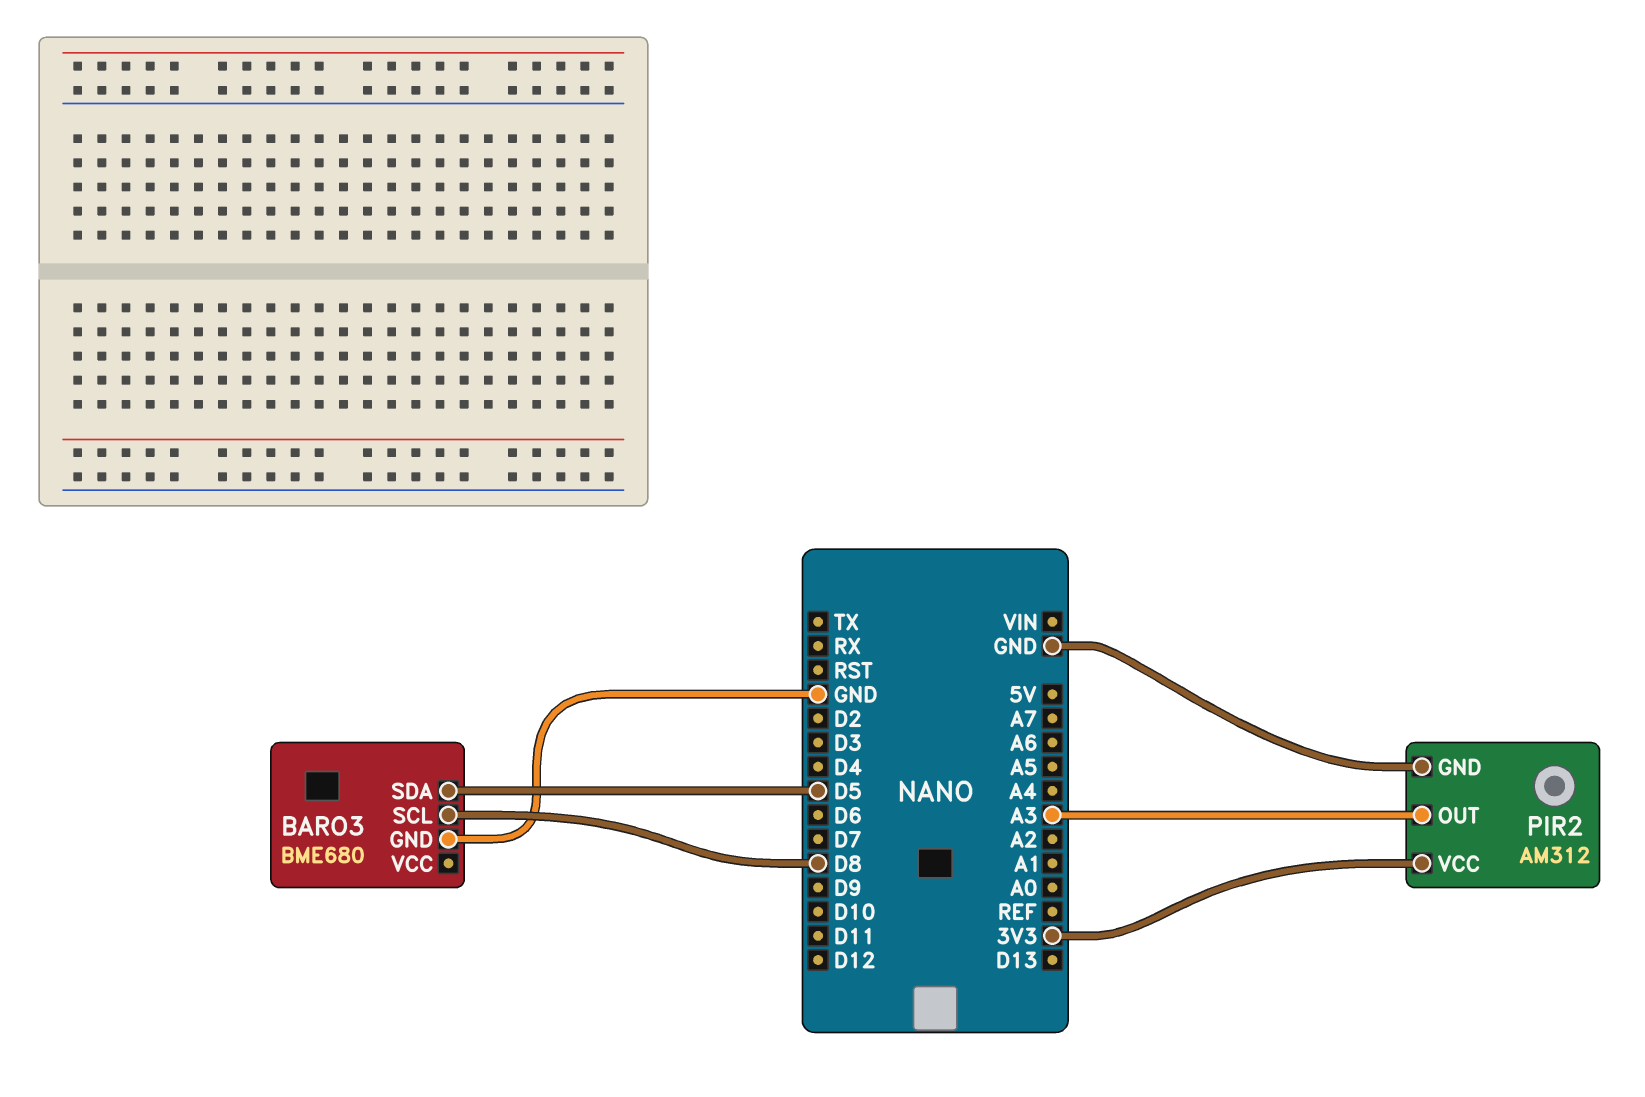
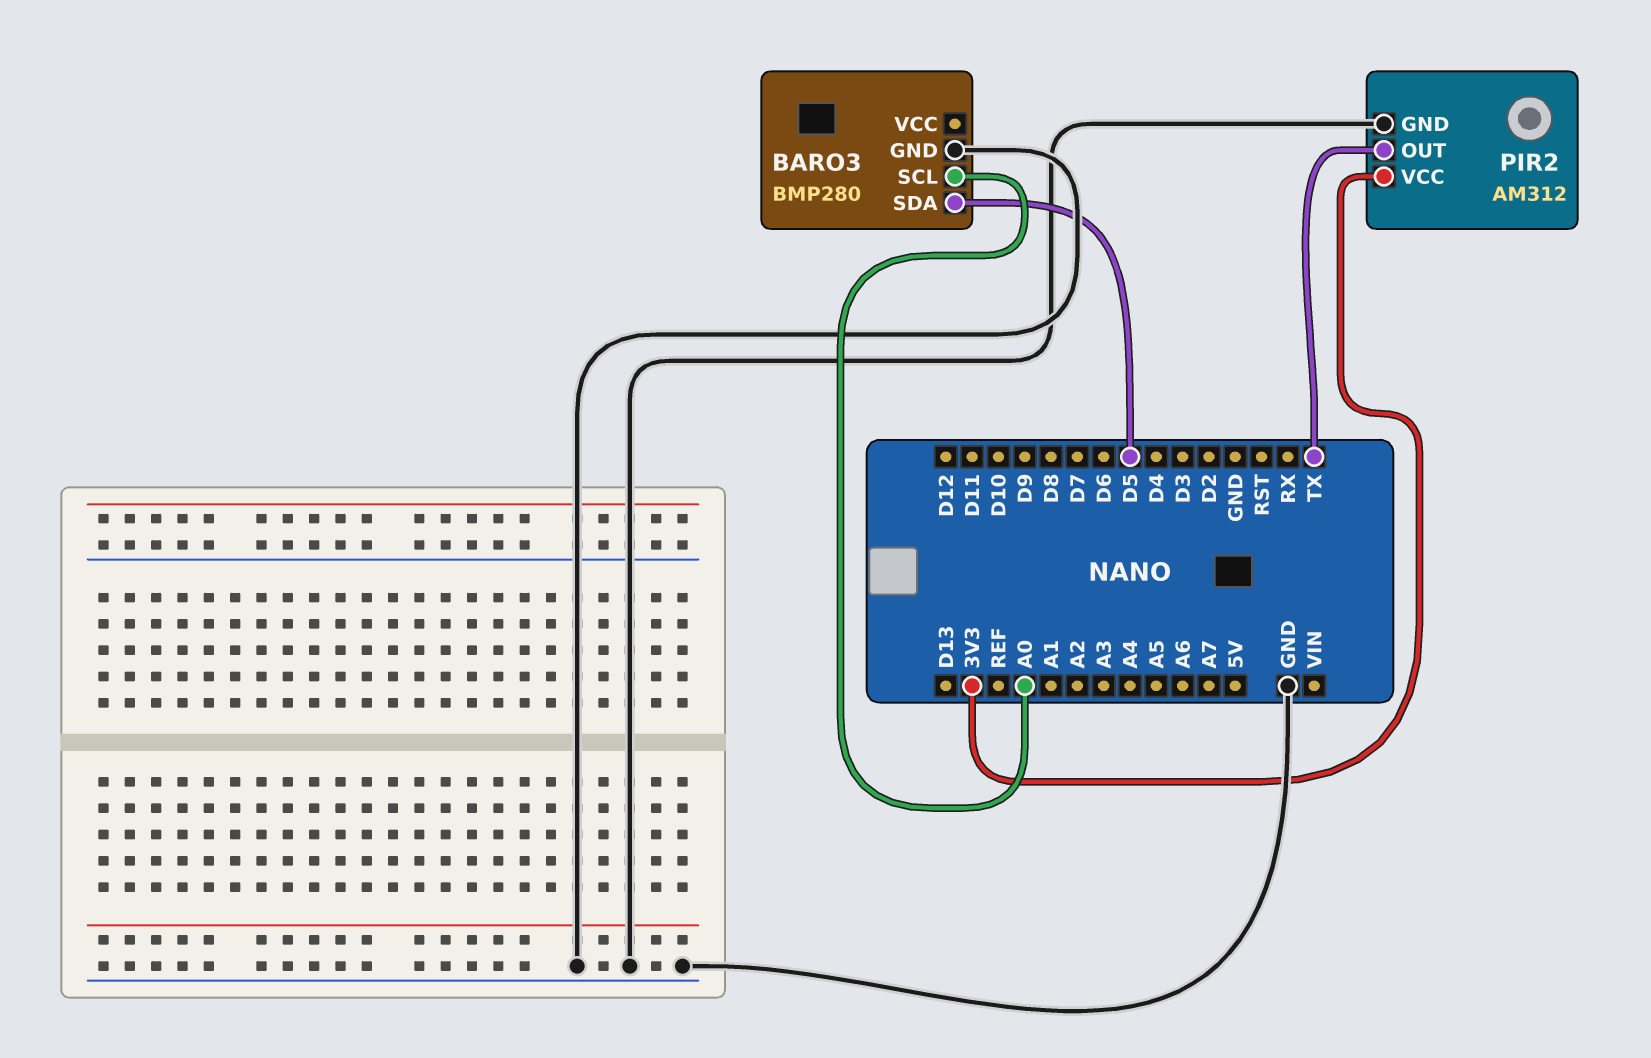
BARO3: BME680 -> BMP280
BARO3 pin SCL: D8 -> A0
PIR2 pin OUT: A3 -> TX

